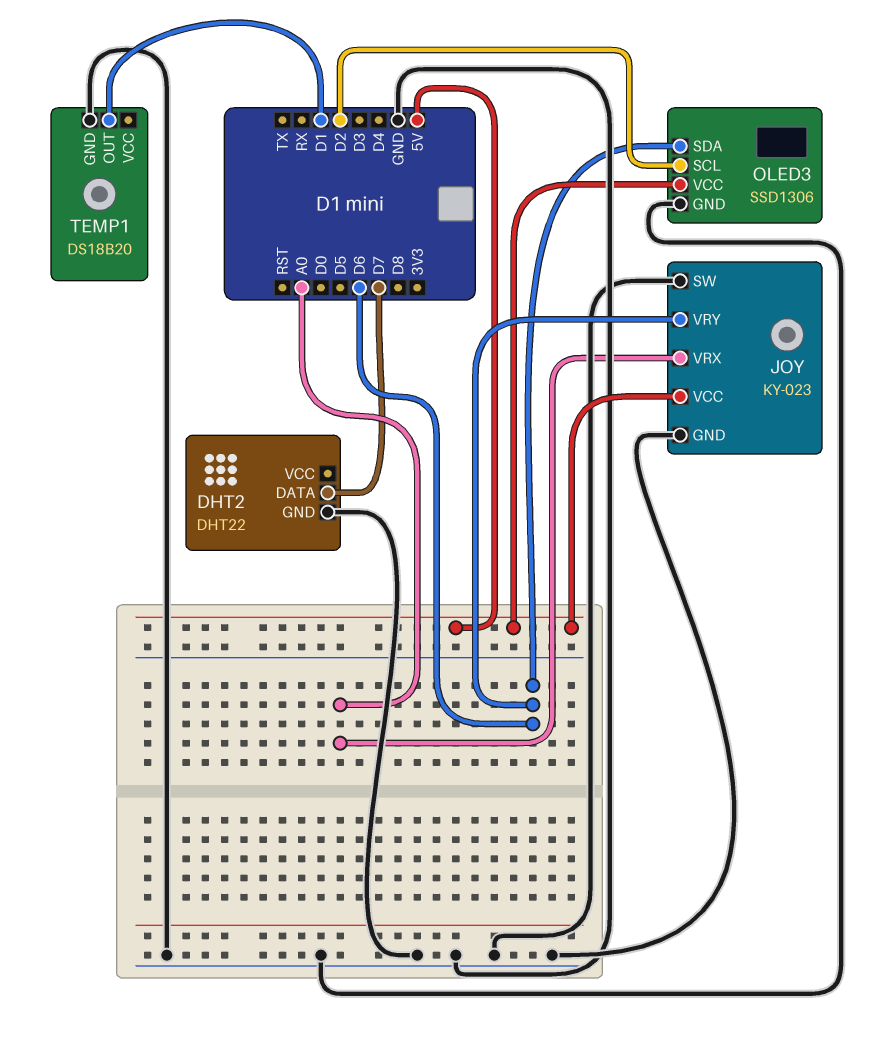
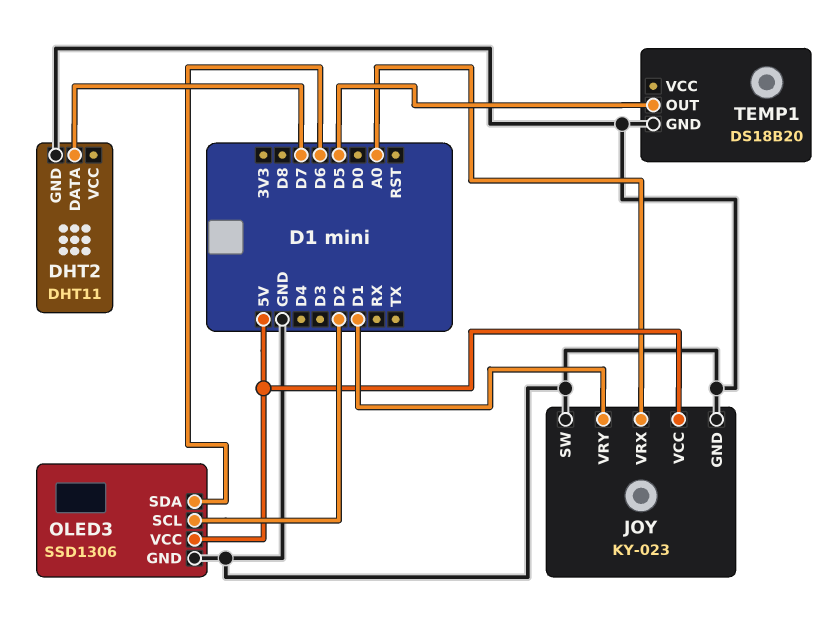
DHT2: DHT22 -> DHT11
JOY pin VRY: D6 -> D1
TEMP1 pin OUT: D1 -> D5

